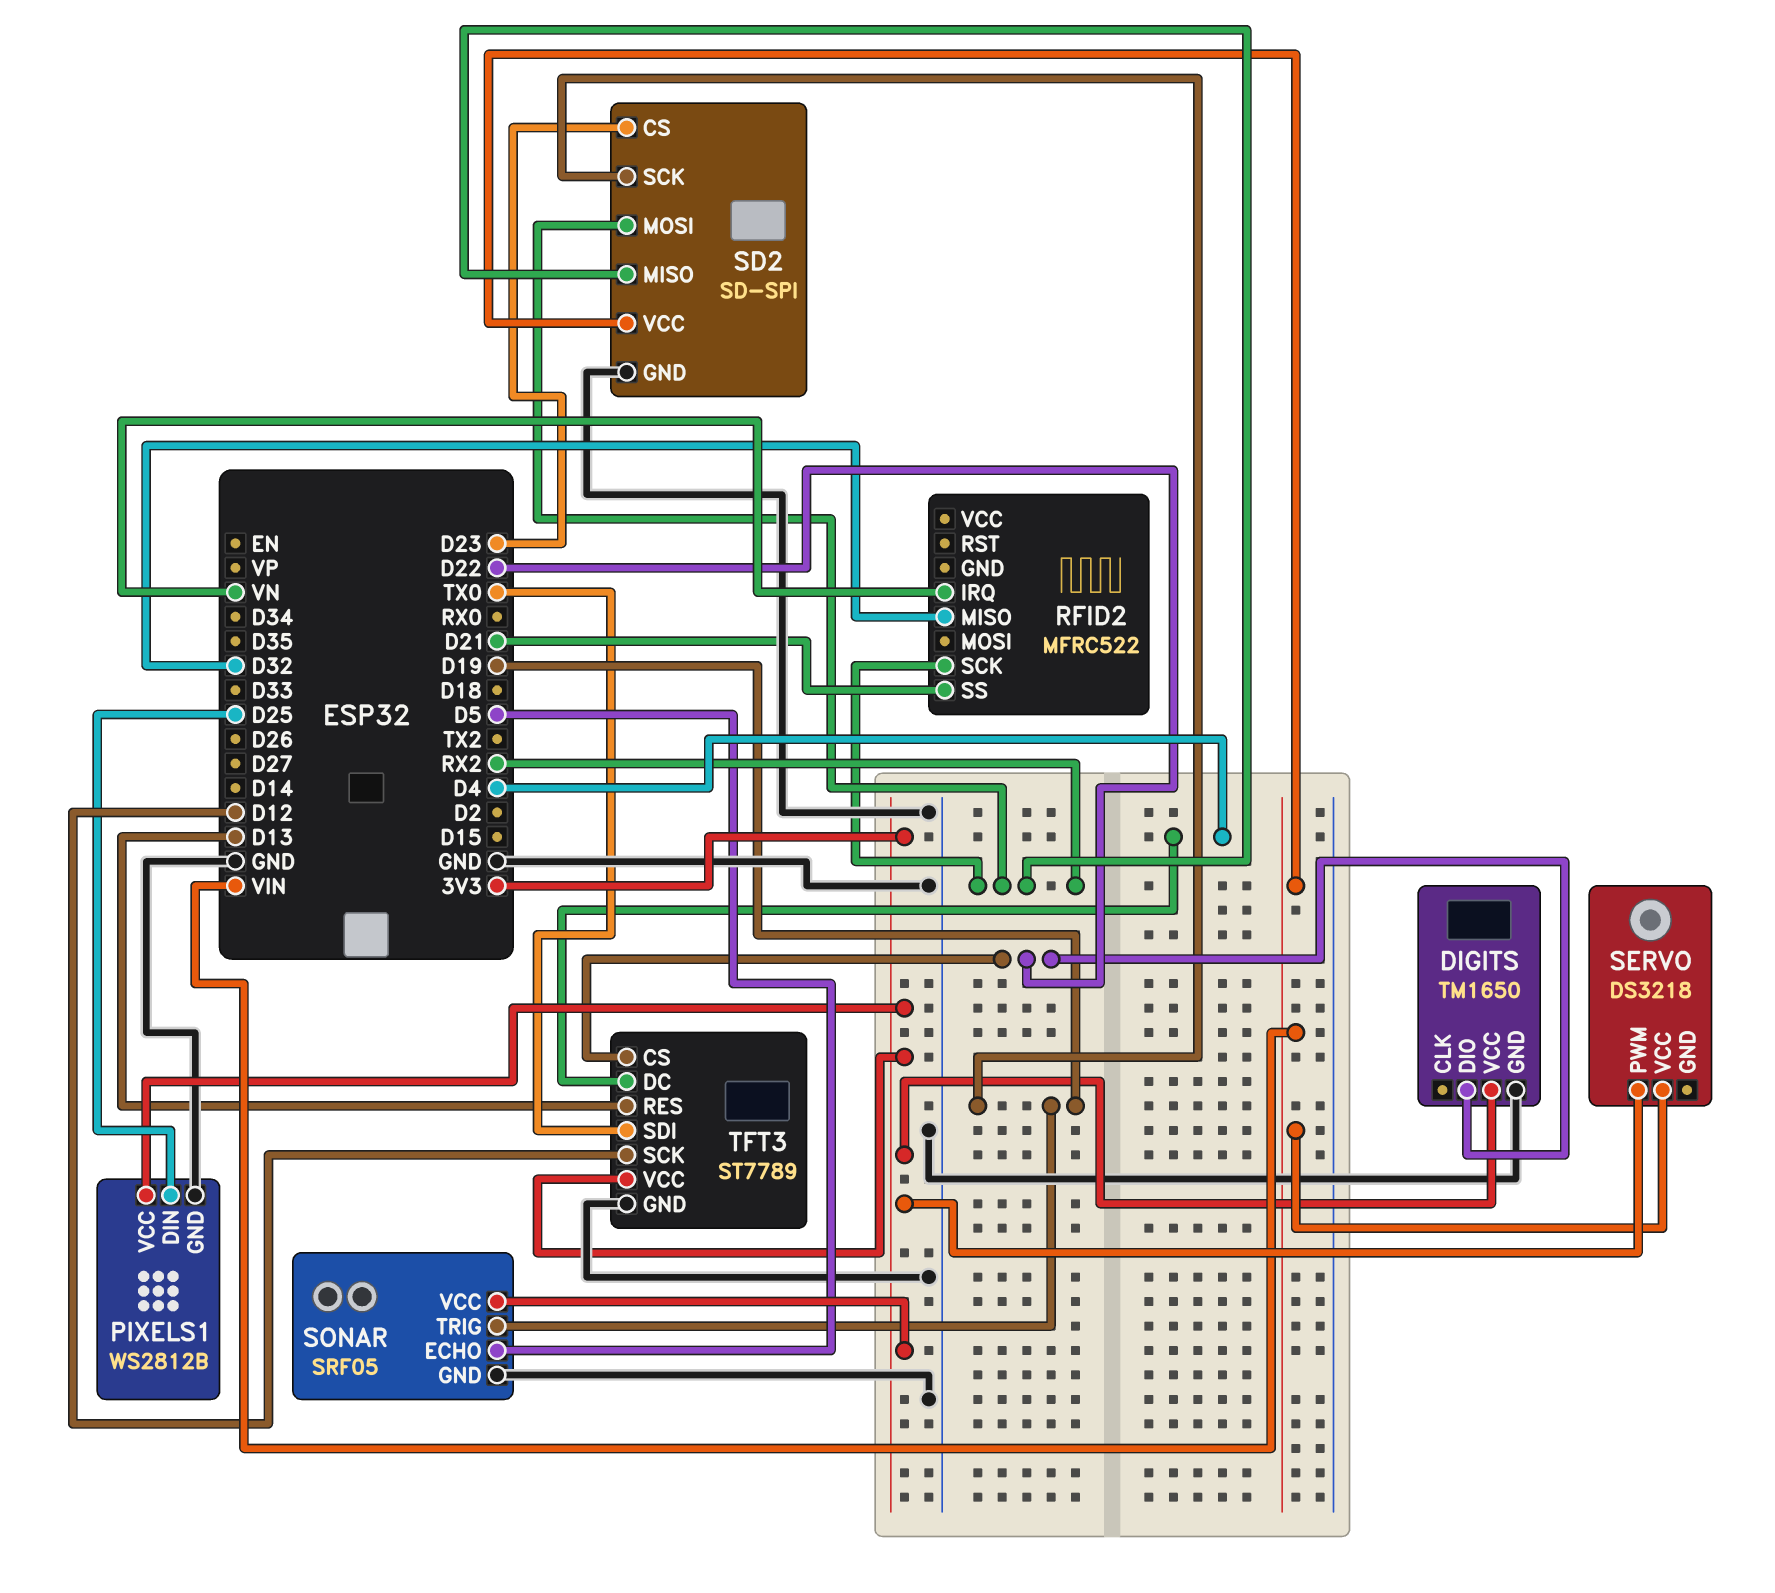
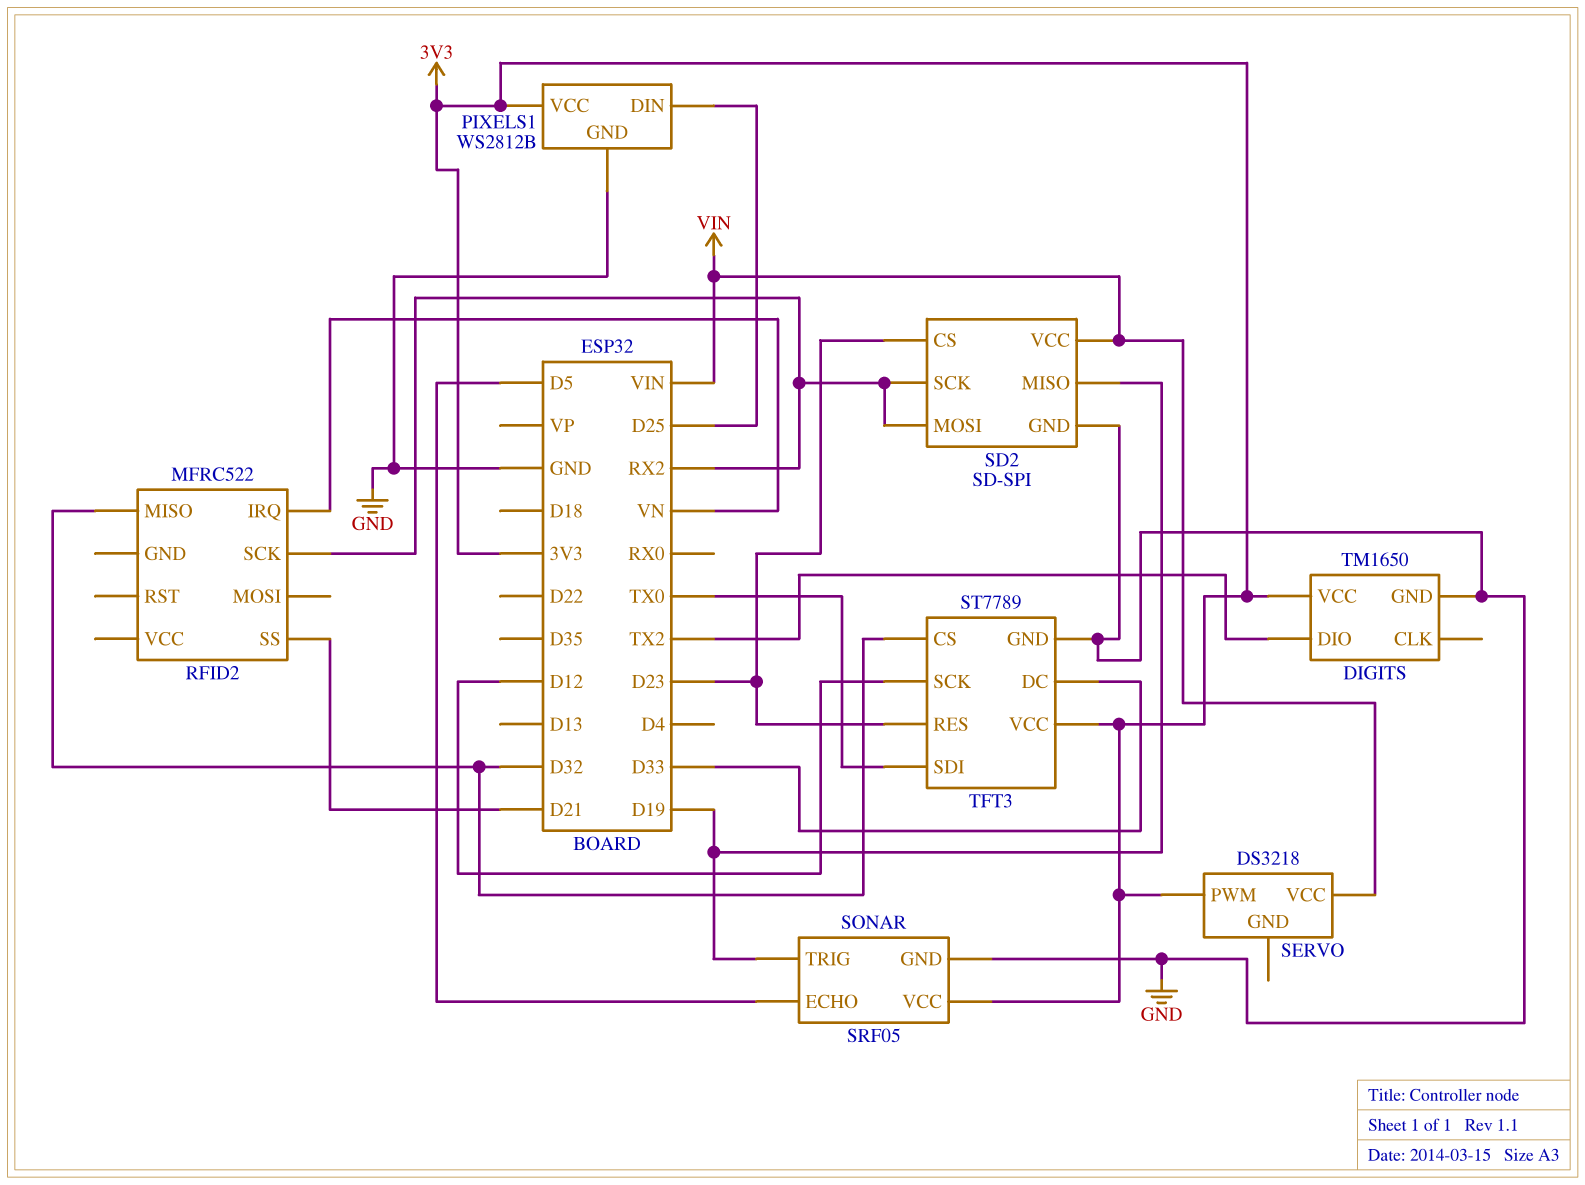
DIGITS pin DIO: D22 -> TX2
SD2 pin MISO: RX2 -> D19
SD2 pin SCK: D19 -> RX2
TFT3 pin CS: D22 -> D32
TFT3 pin DC: D4 -> D33
TFT3 pin RES: D13 -> D23

